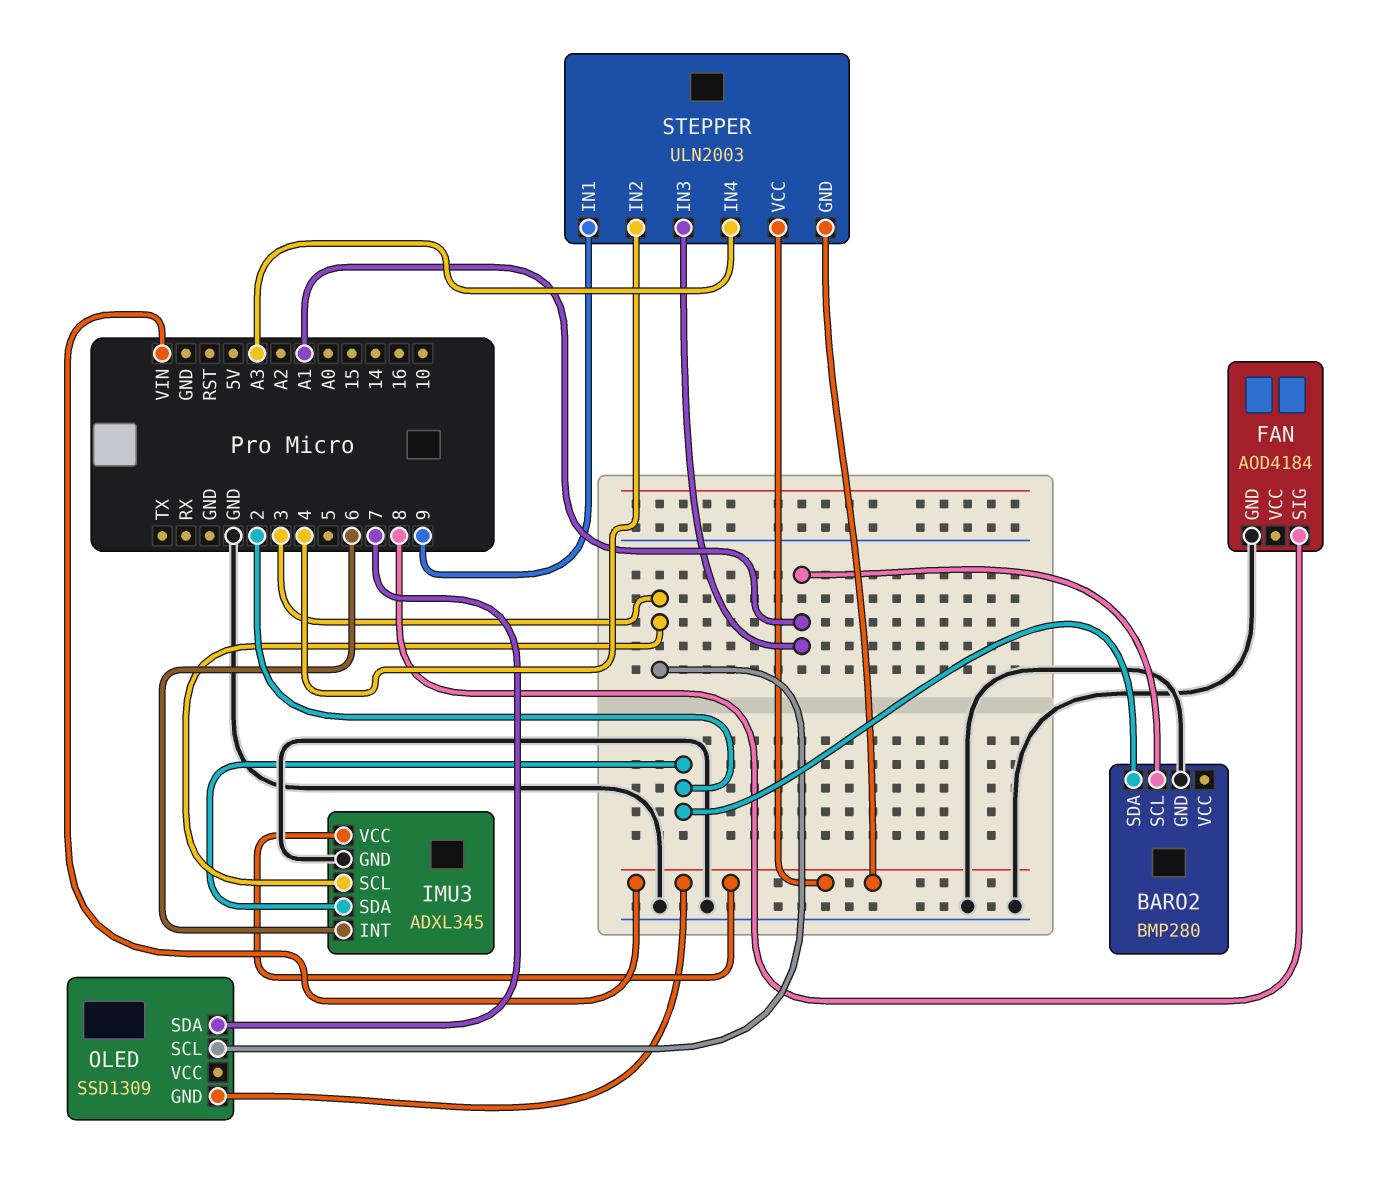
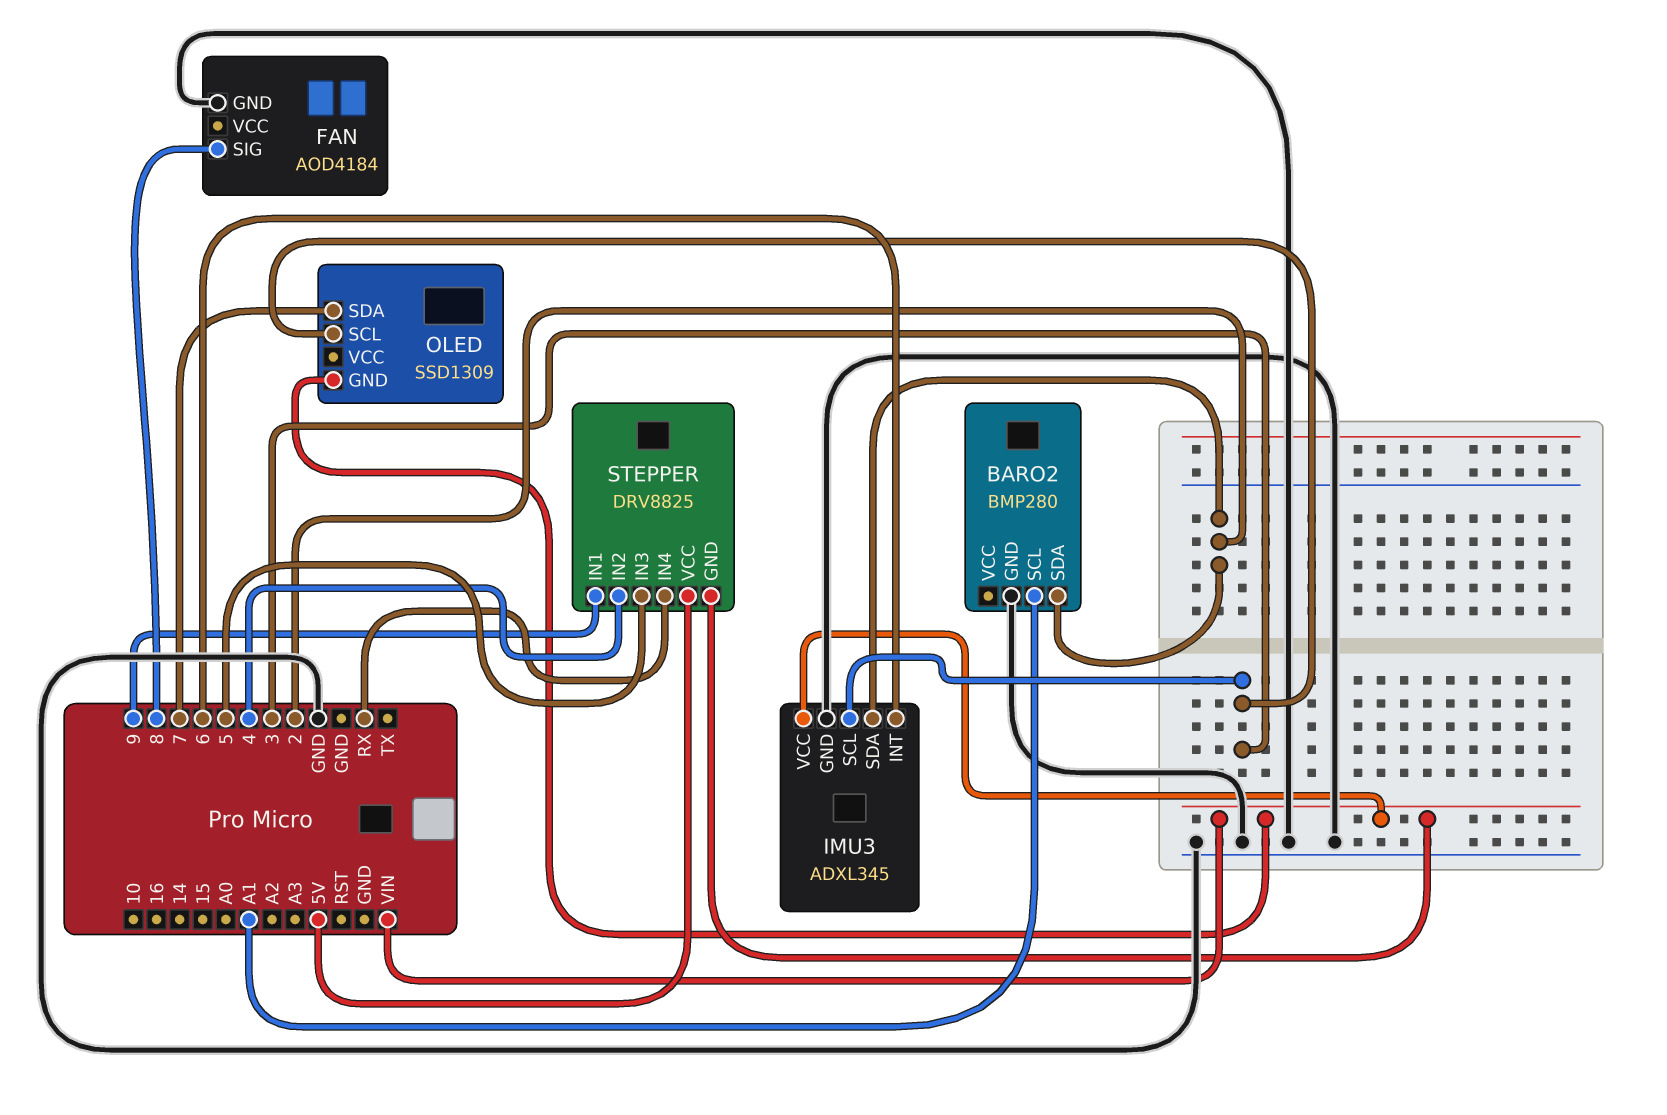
STEPPER: ULN2003 -> DRV8825
STEPPER pin IN3: A1 -> 5
STEPPER pin IN4: A3 -> RX
STEPPER pin VCC: VIN -> 5V

